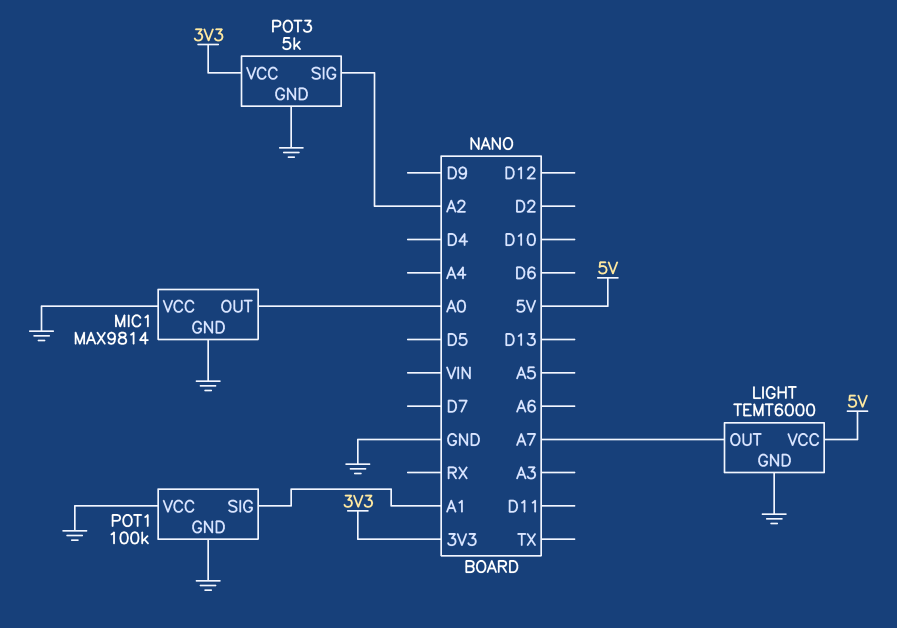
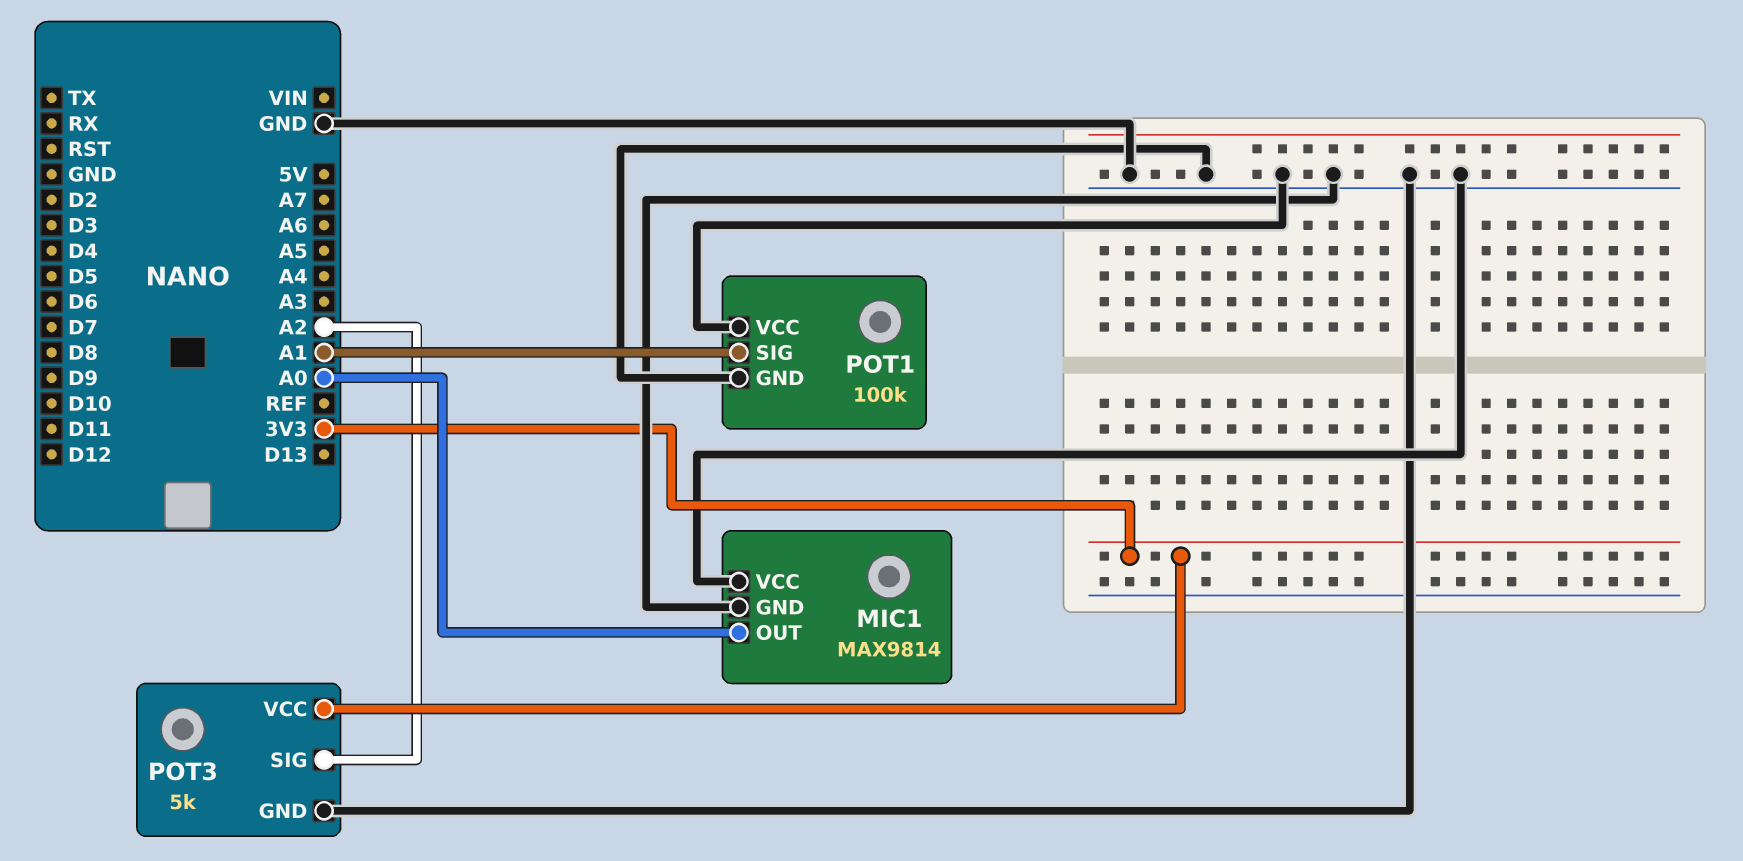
LIGHT: TEMT6000 -> none
LIGHT pin GND: GND -> none
LIGHT pin OUT: A7 -> none
LIGHT pin VCC: 5V -> none

